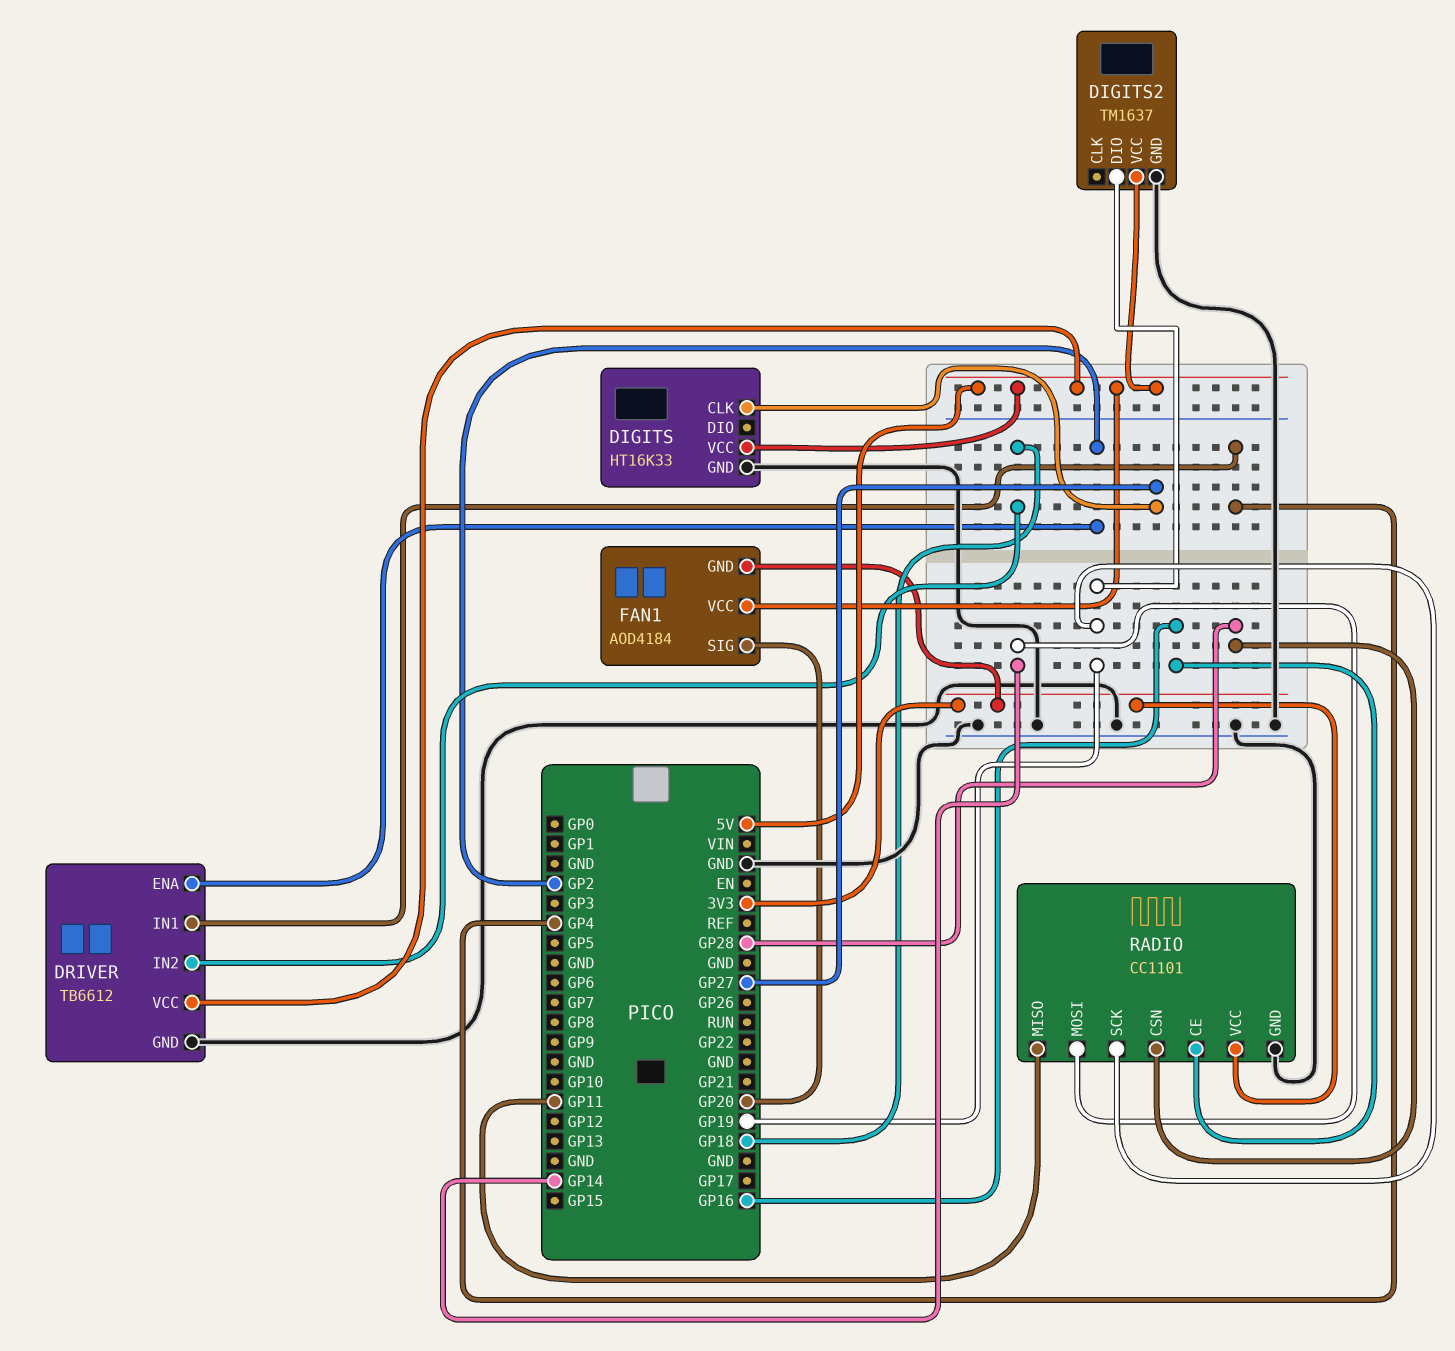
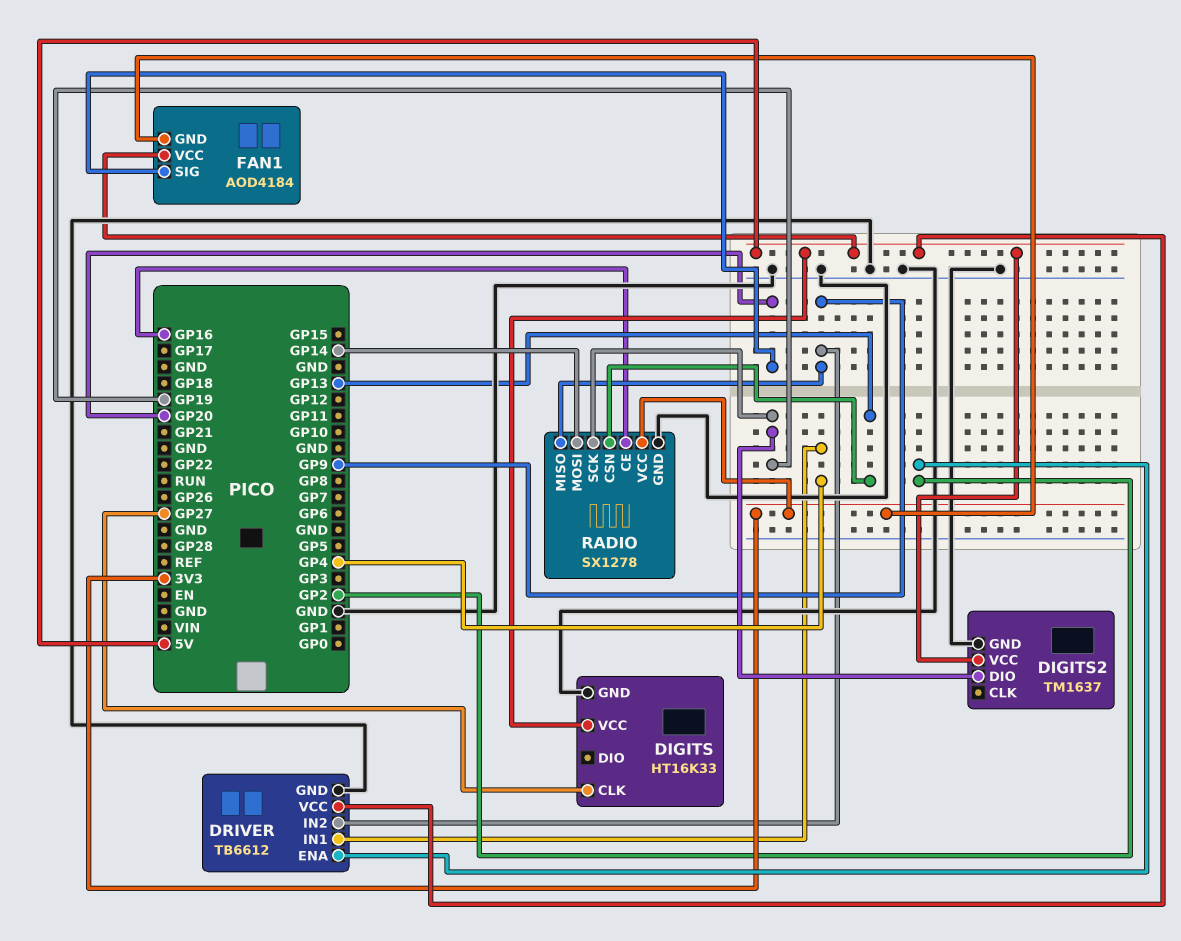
DRIVER pin IN2: GP18 -> GP9
RADIO: CC1101 -> SX1278
RADIO pin CSN: GP28 -> GP13
RADIO pin MISO: GP11 -> GP9

